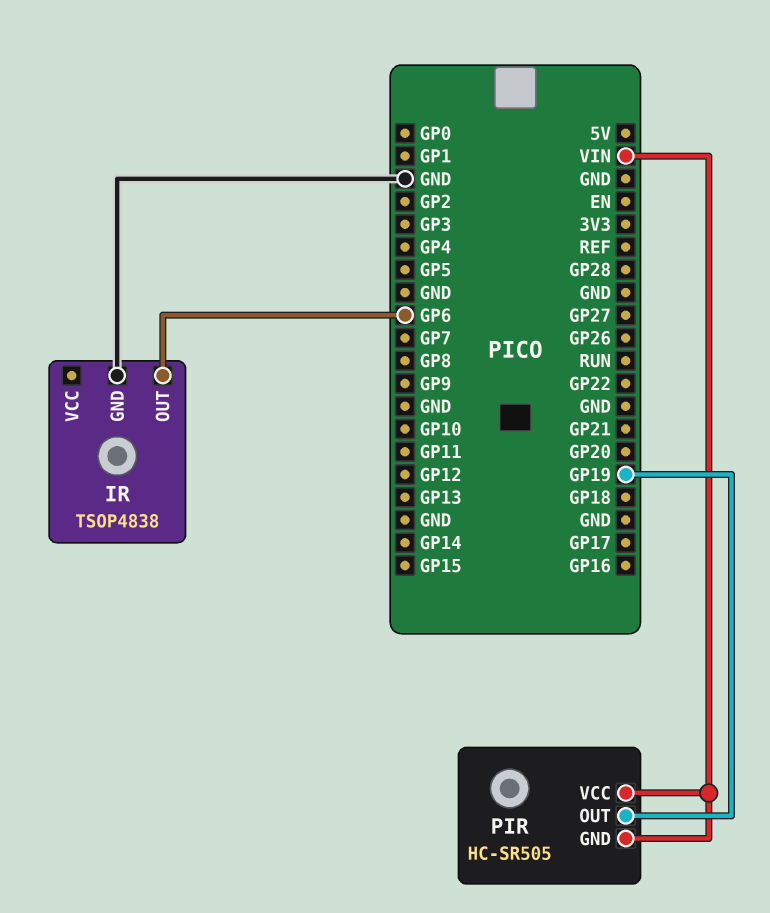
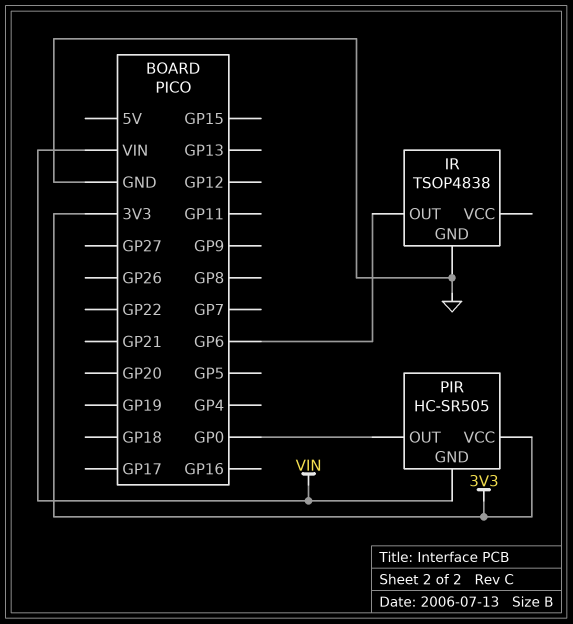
PIR pin OUT: GP19 -> GP0
PIR pin VCC: VIN -> 3V3

